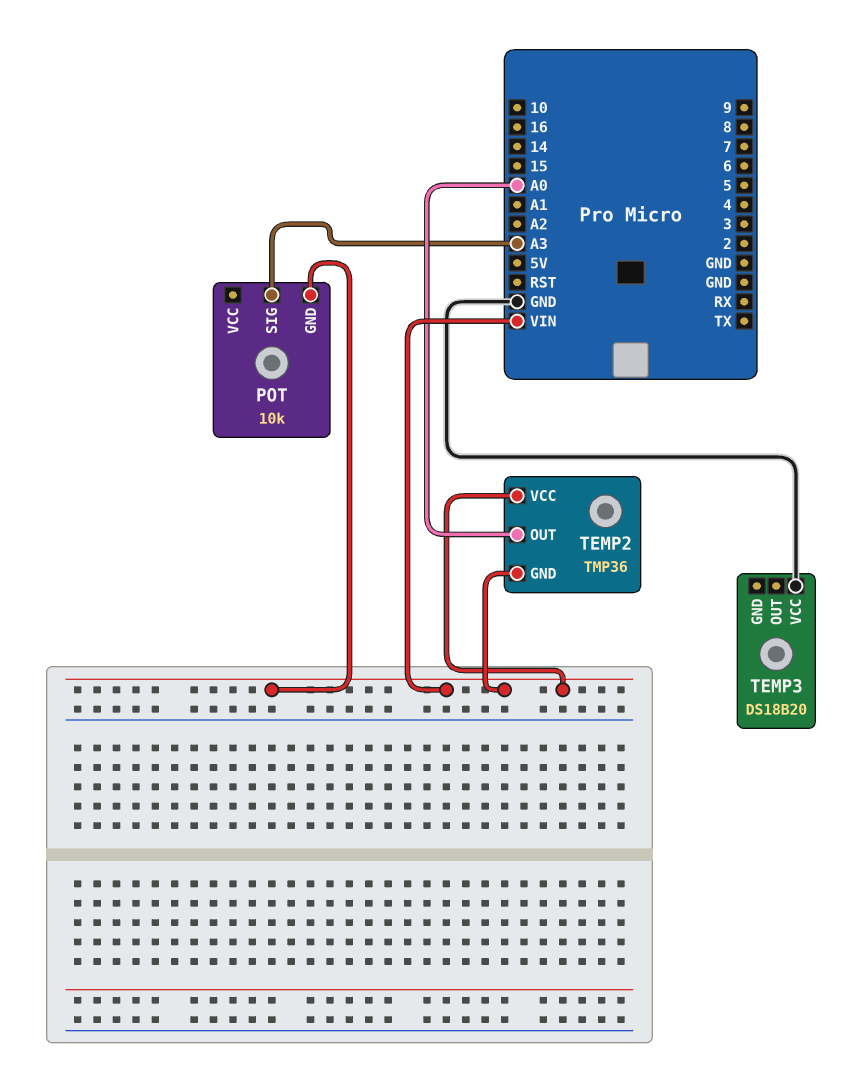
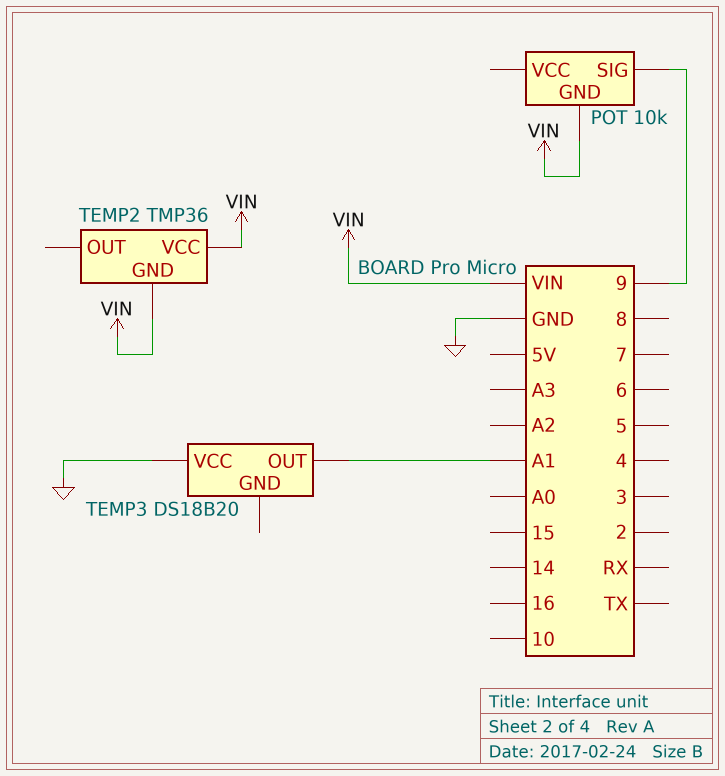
POT pin SIG: A3 -> 9
TEMP2 pin OUT: A0 -> none
TEMP3 pin OUT: none -> A1

